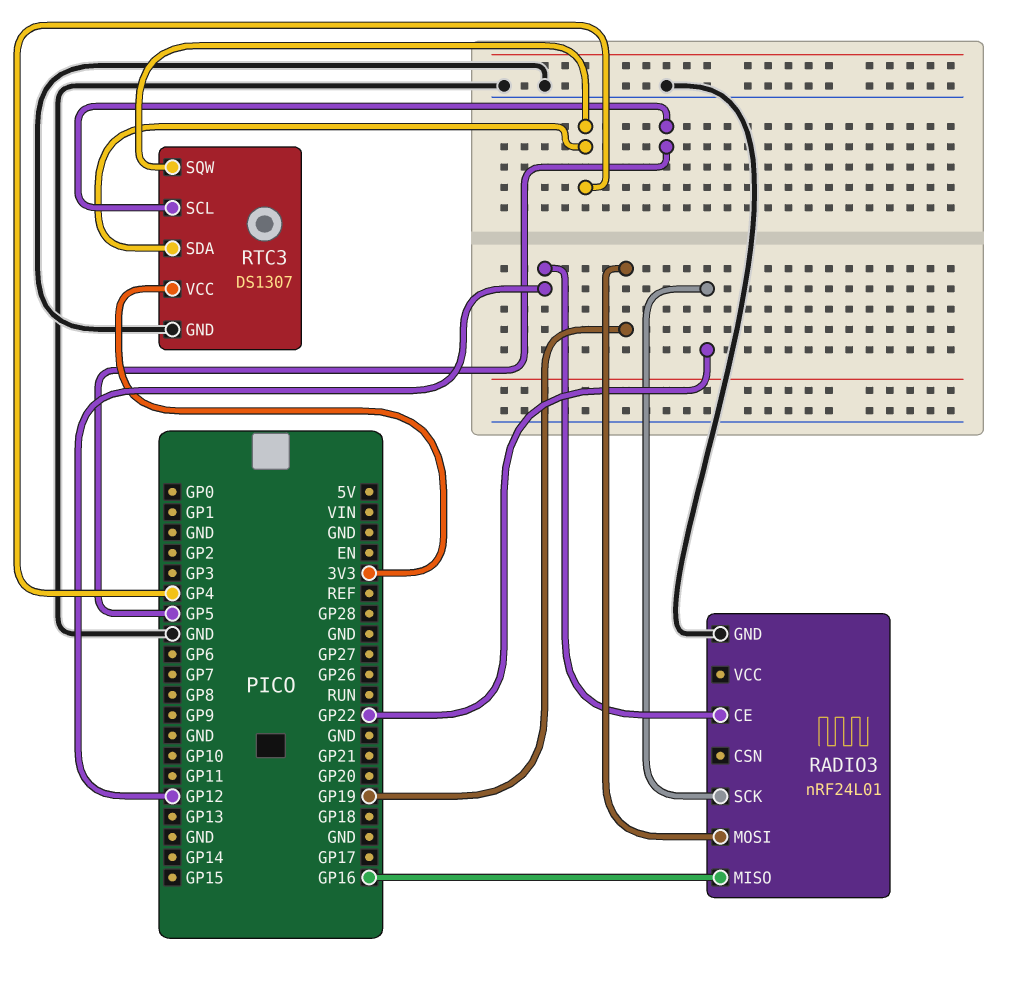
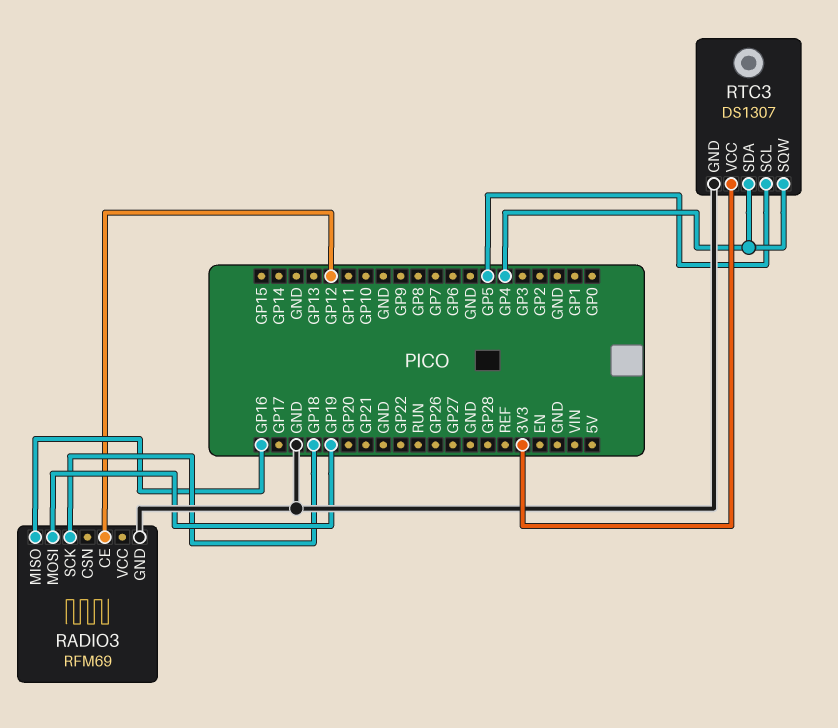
RADIO3: nRF24L01 -> RFM69
RADIO3 pin SCK: GP22 -> GP18

